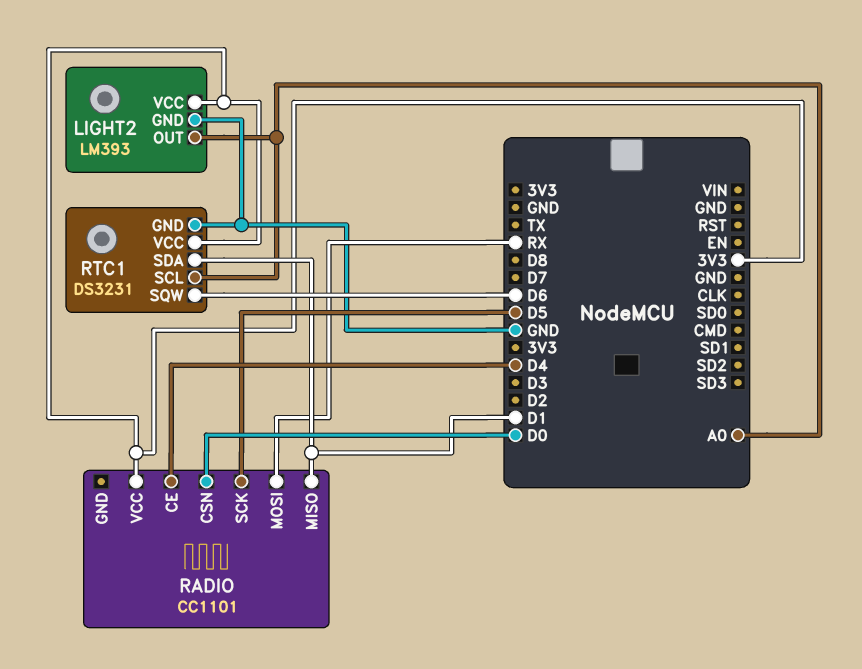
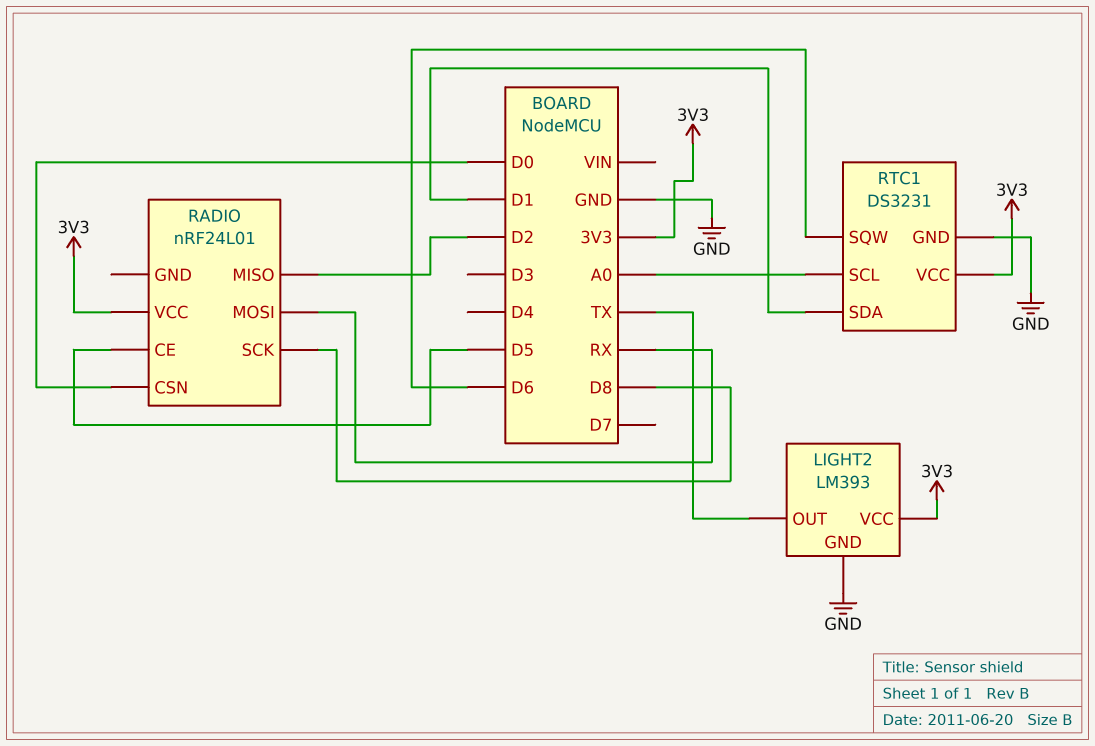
LIGHT2 pin OUT: A0 -> TX
RADIO: CC1101 -> nRF24L01
RADIO pin CE: D4 -> D5
RADIO pin MISO: D1 -> D2
RADIO pin SCK: D5 -> D8

